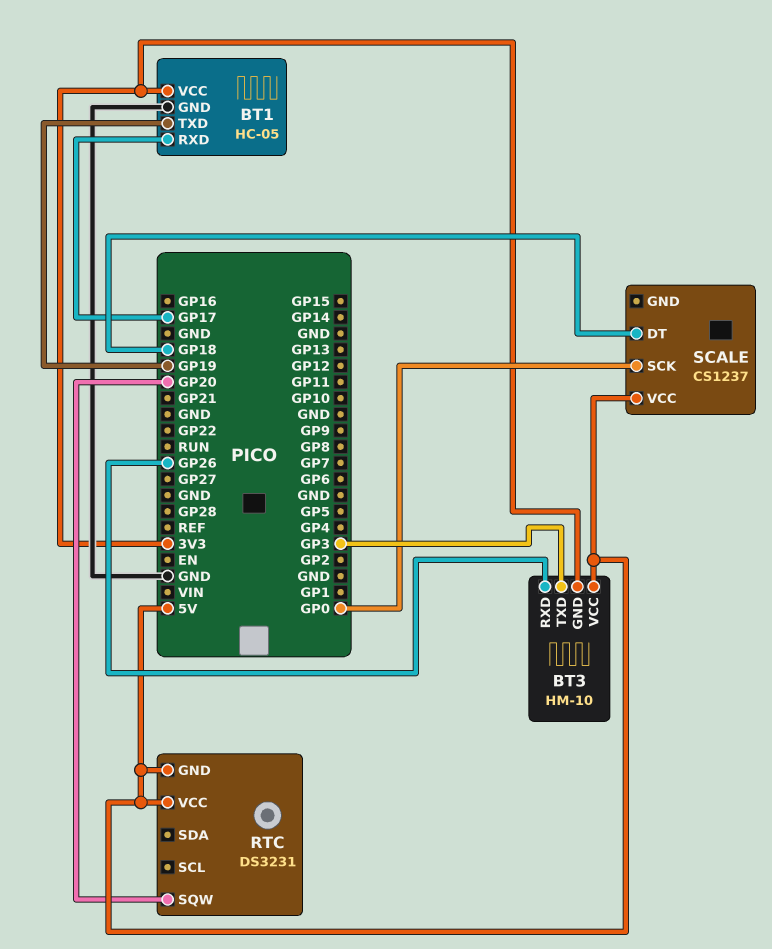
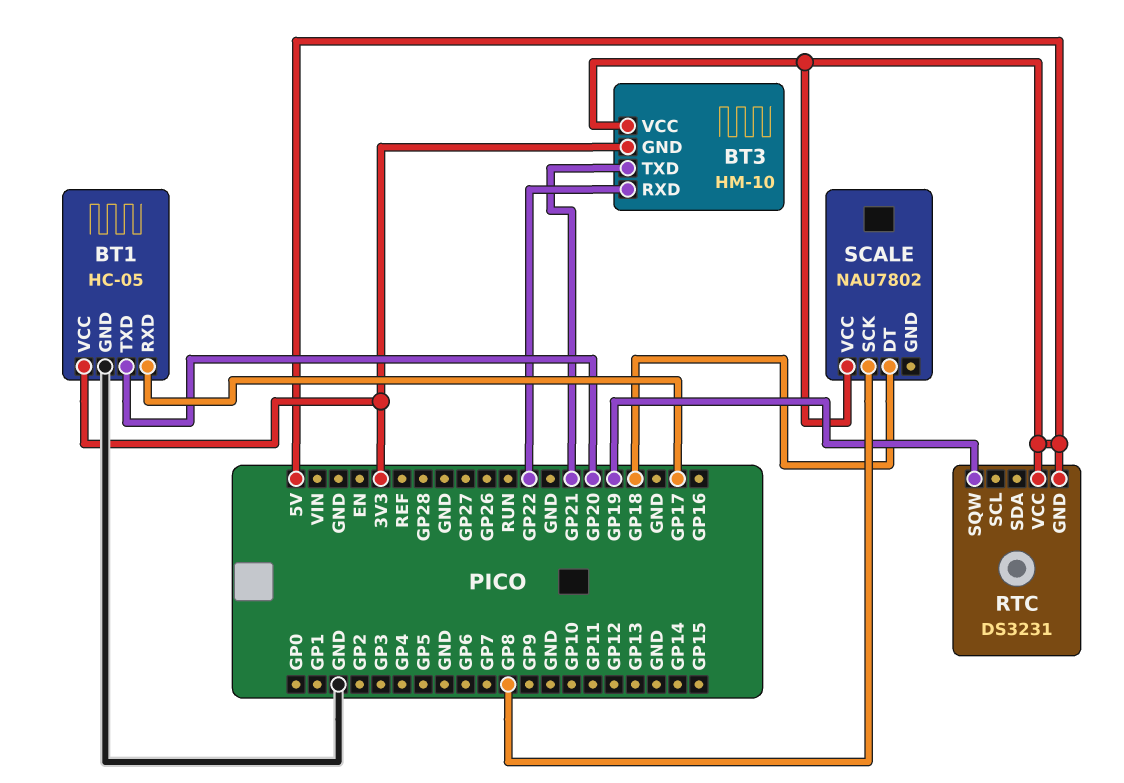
BT1 pin TXD: GP19 -> GP20
BT3 pin RXD: GP26 -> GP22
BT3 pin TXD: GP3 -> GP21
RTC pin SQW: GP20 -> GP19
SCALE: CS1237 -> NAU7802
SCALE pin SCK: GP0 -> GP8

